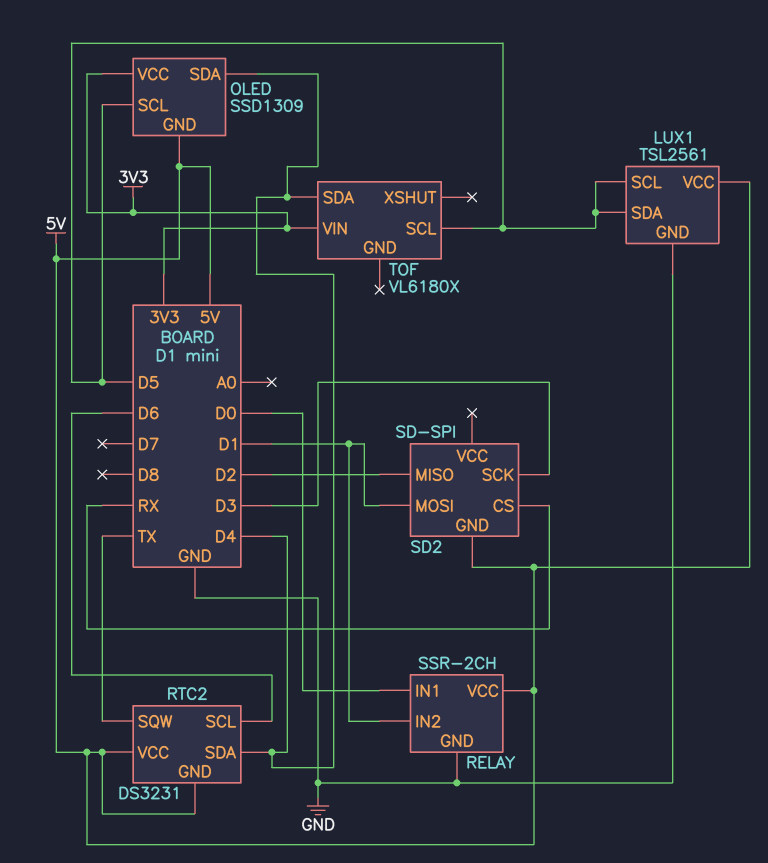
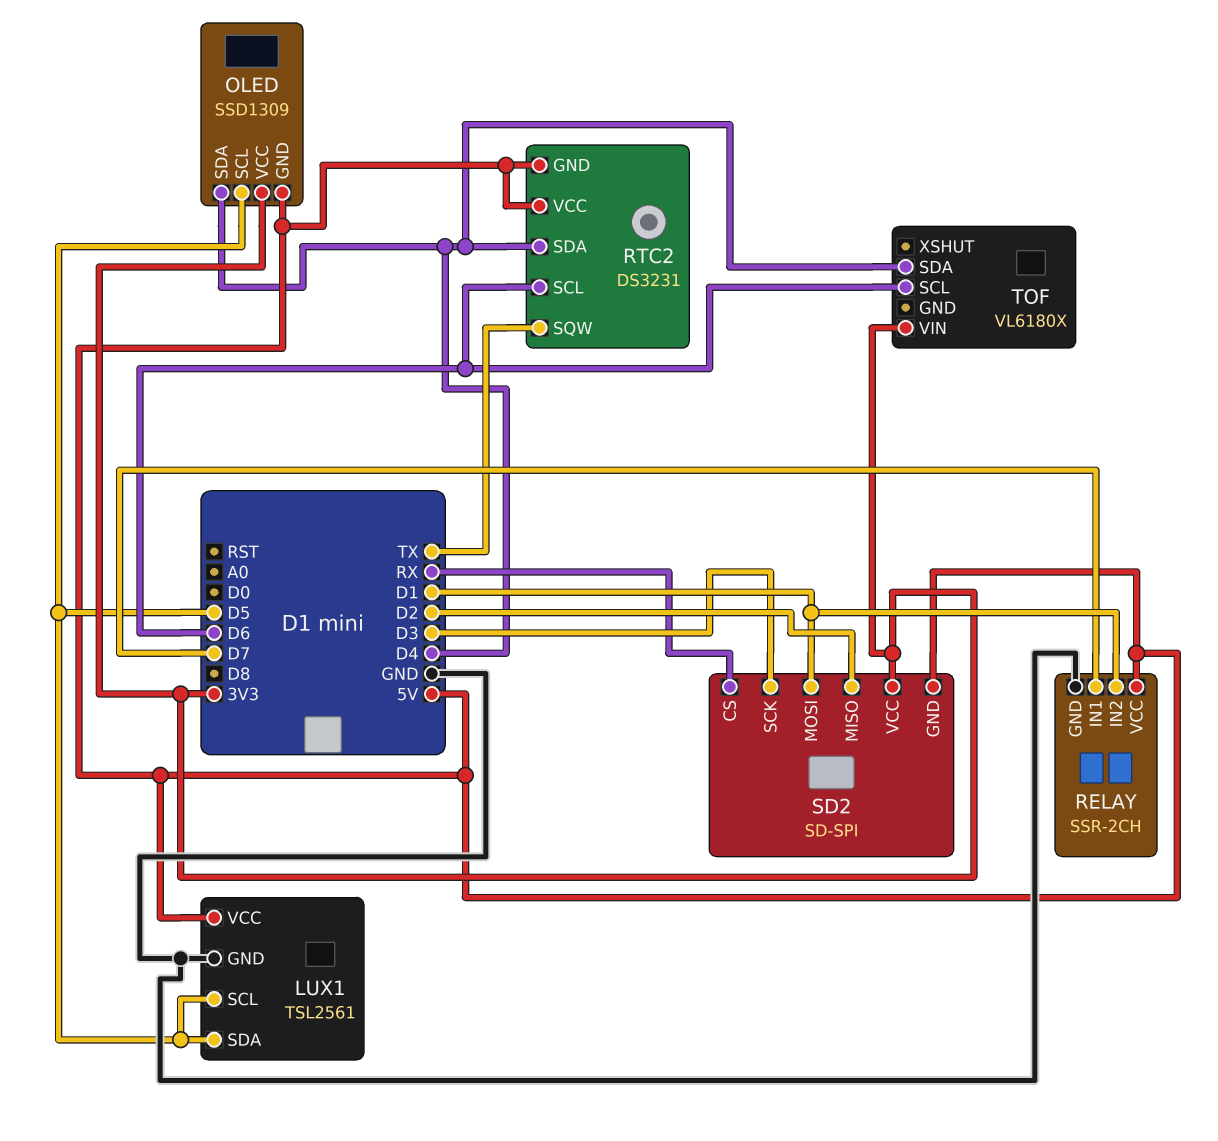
RELAY pin IN1: D0 -> D7
SD2 pin VCC: none -> 3V3
TOF pin SCL: D5 -> D6

